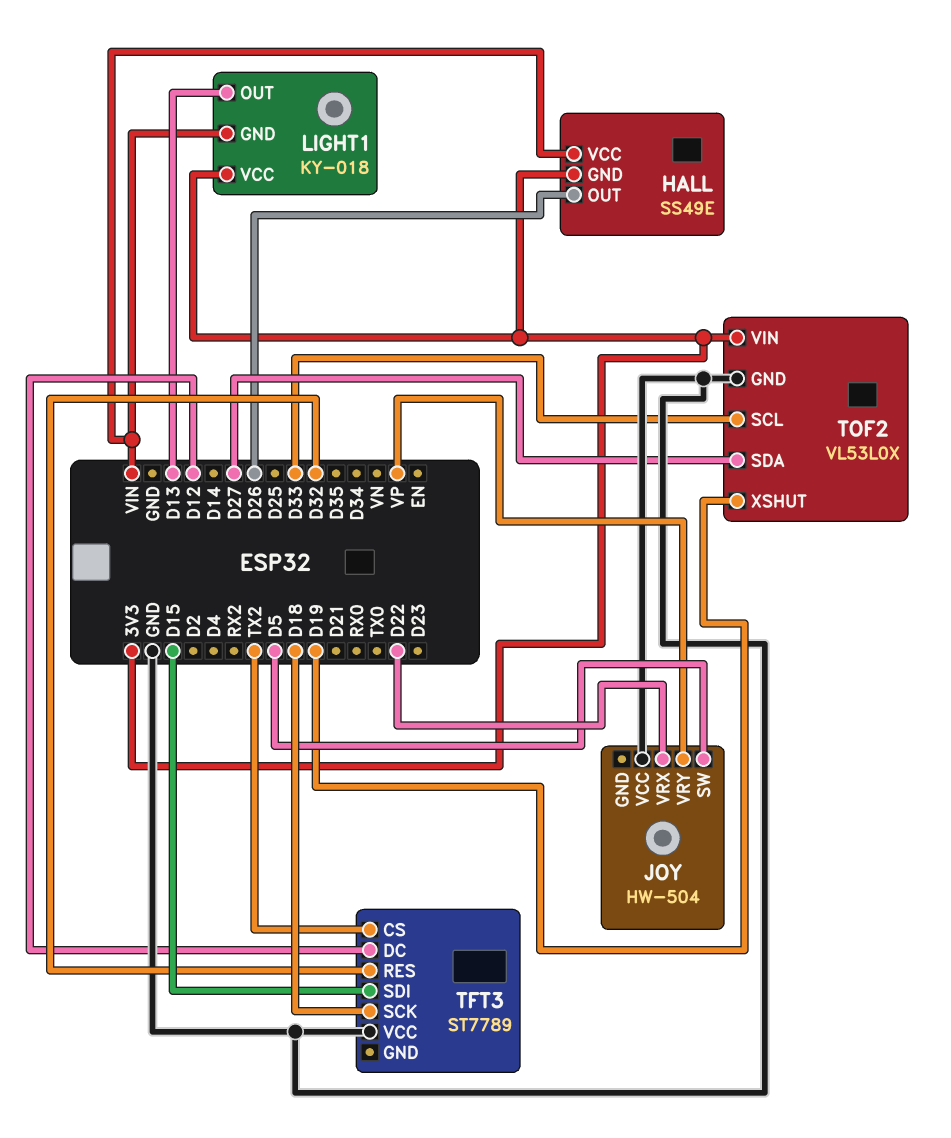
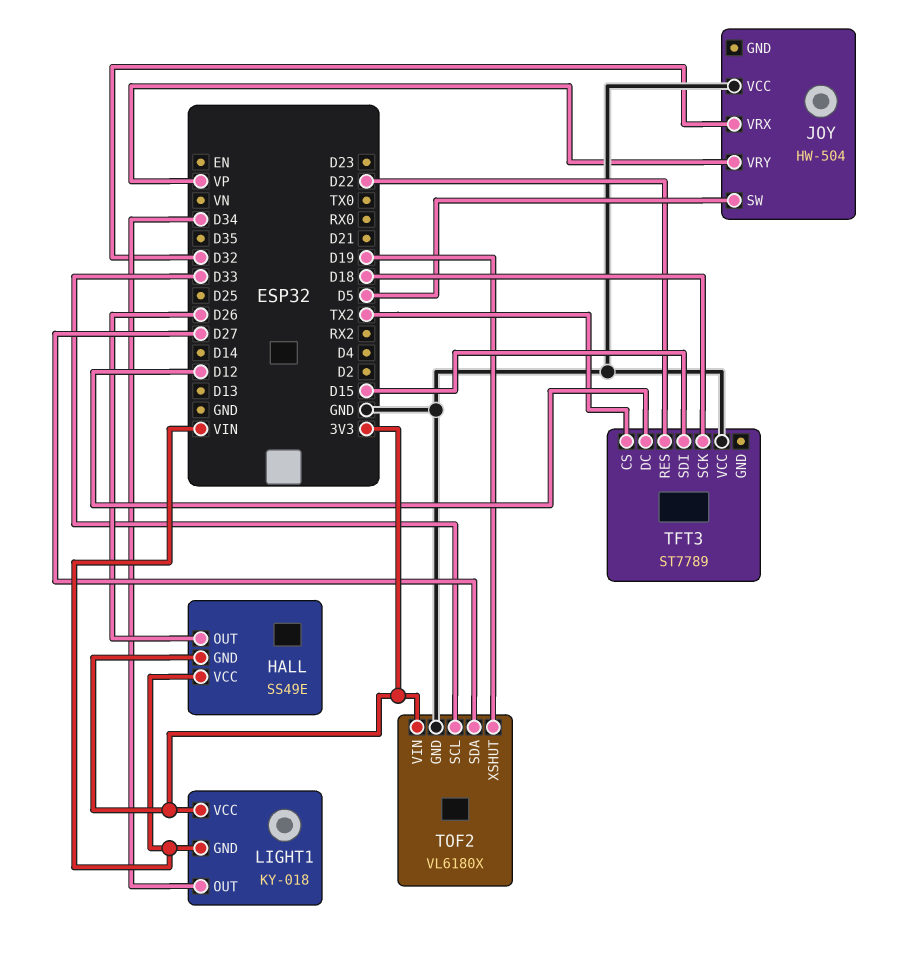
JOY pin VRX: D22 -> D32
LIGHT1 pin OUT: D13 -> D34
TFT3 pin RES: D32 -> D22
TOF2: VL53L0X -> VL6180X

